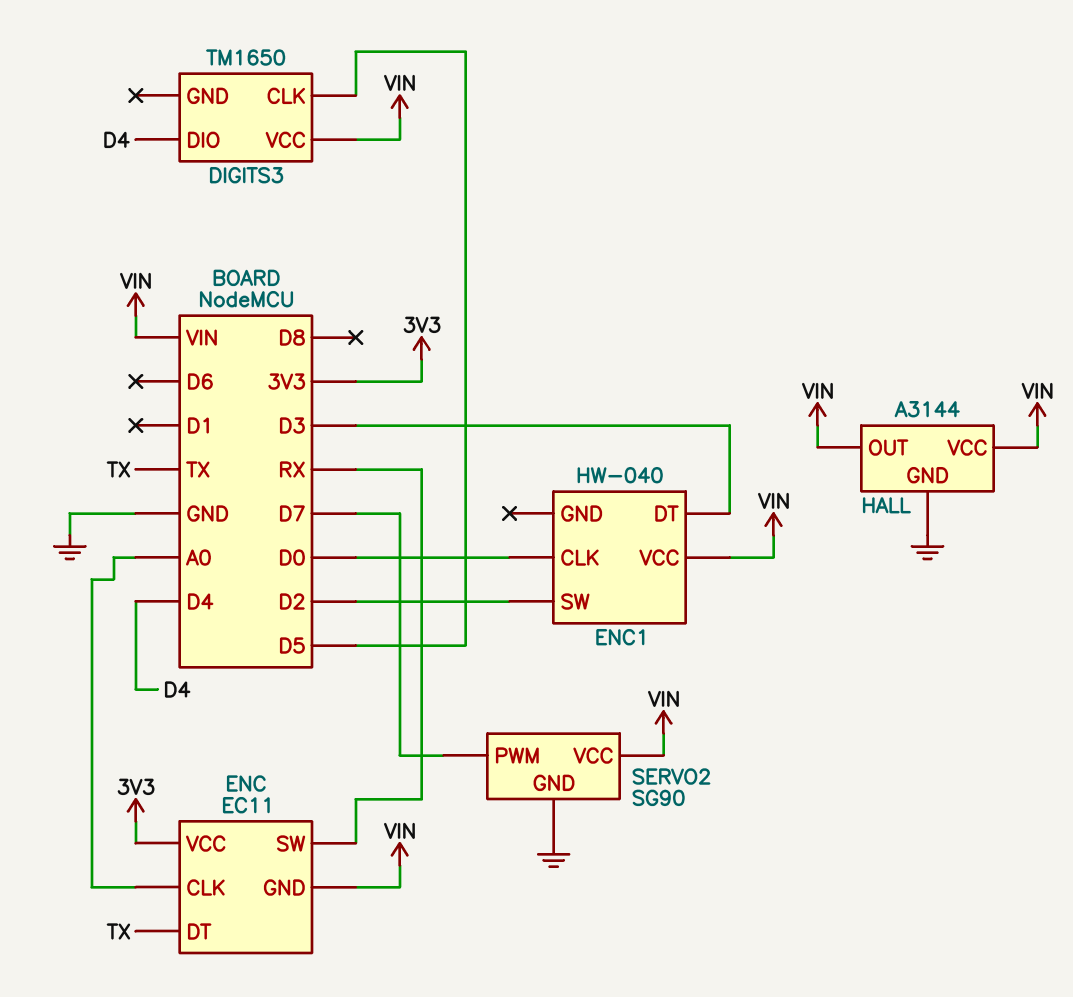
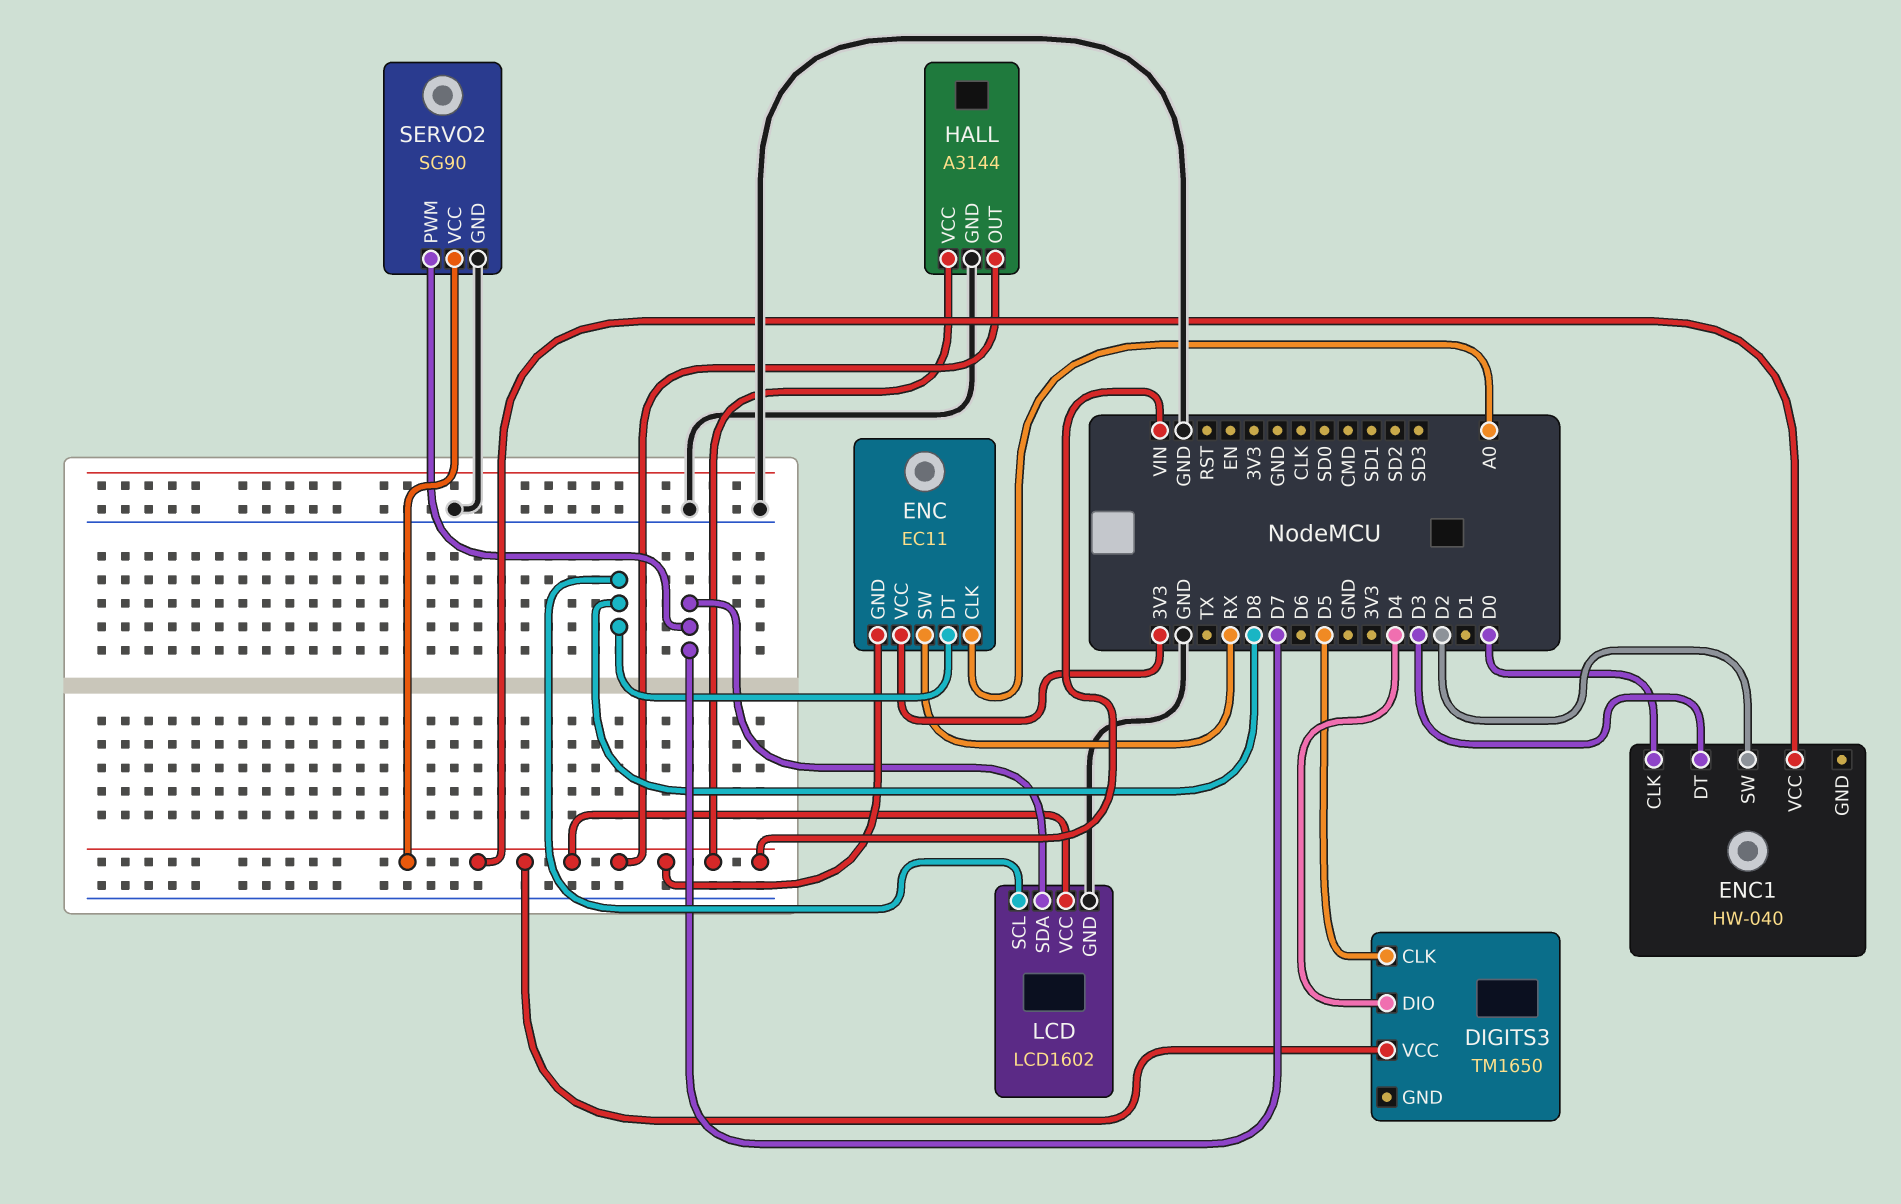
ENC pin DT: TX -> D8
LCD: none -> LCD1602
LCD pin GND: none -> GND
LCD pin SCL: none -> D8
LCD pin SDA: none -> D7
LCD pin VCC: none -> VIN

